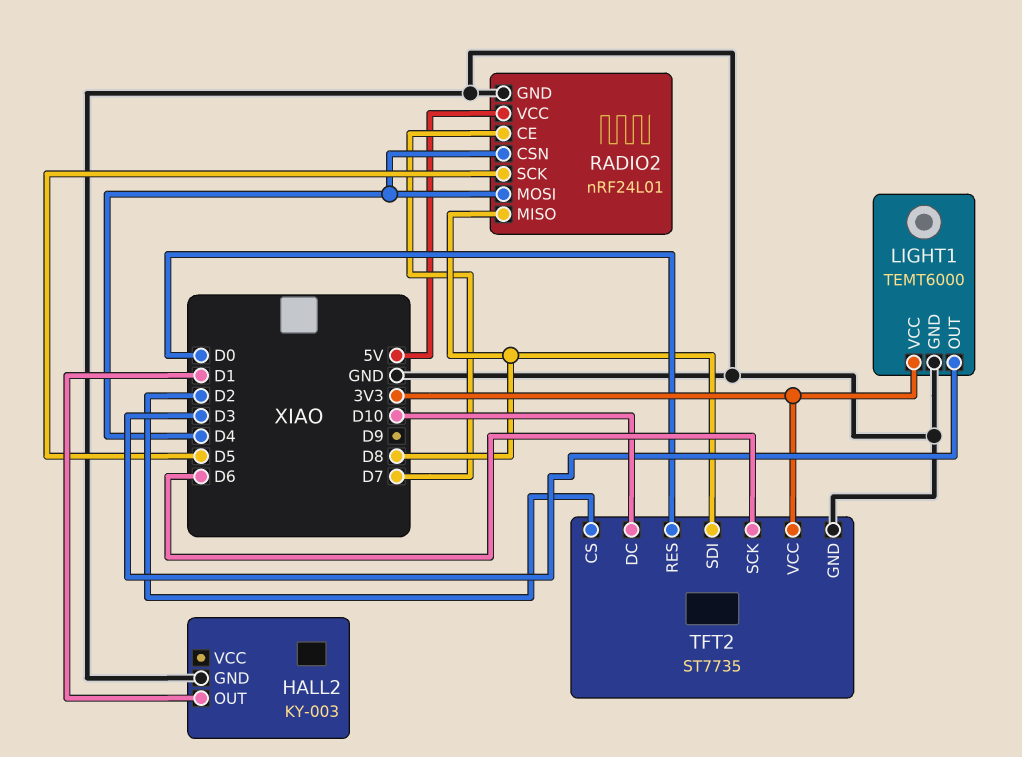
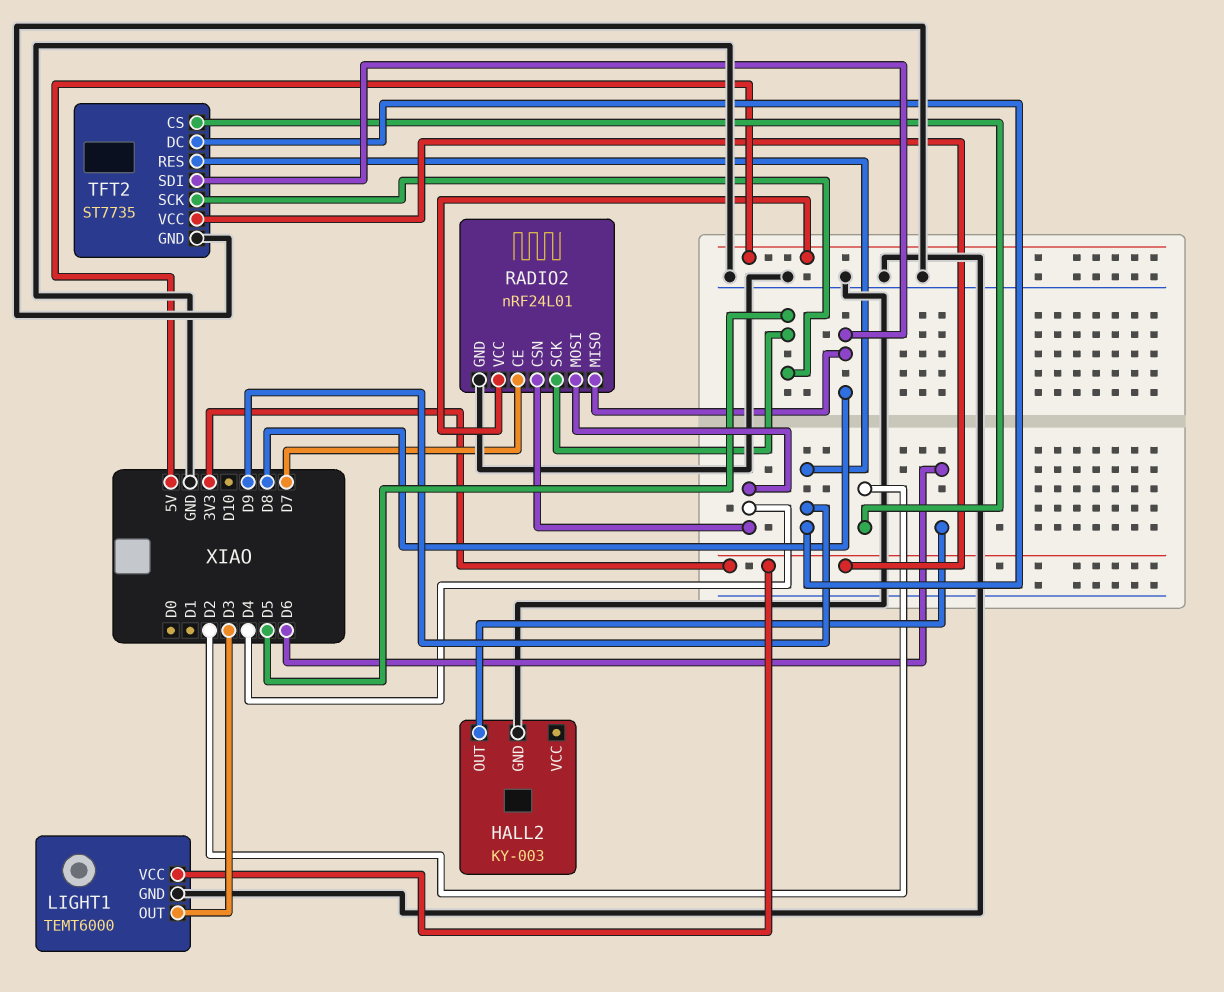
HALL2 pin OUT: D1 -> D6
TFT2 pin DC: D10 -> D9
TFT2 pin RES: D0 -> D9
TFT2 pin SCK: D6 -> D5

